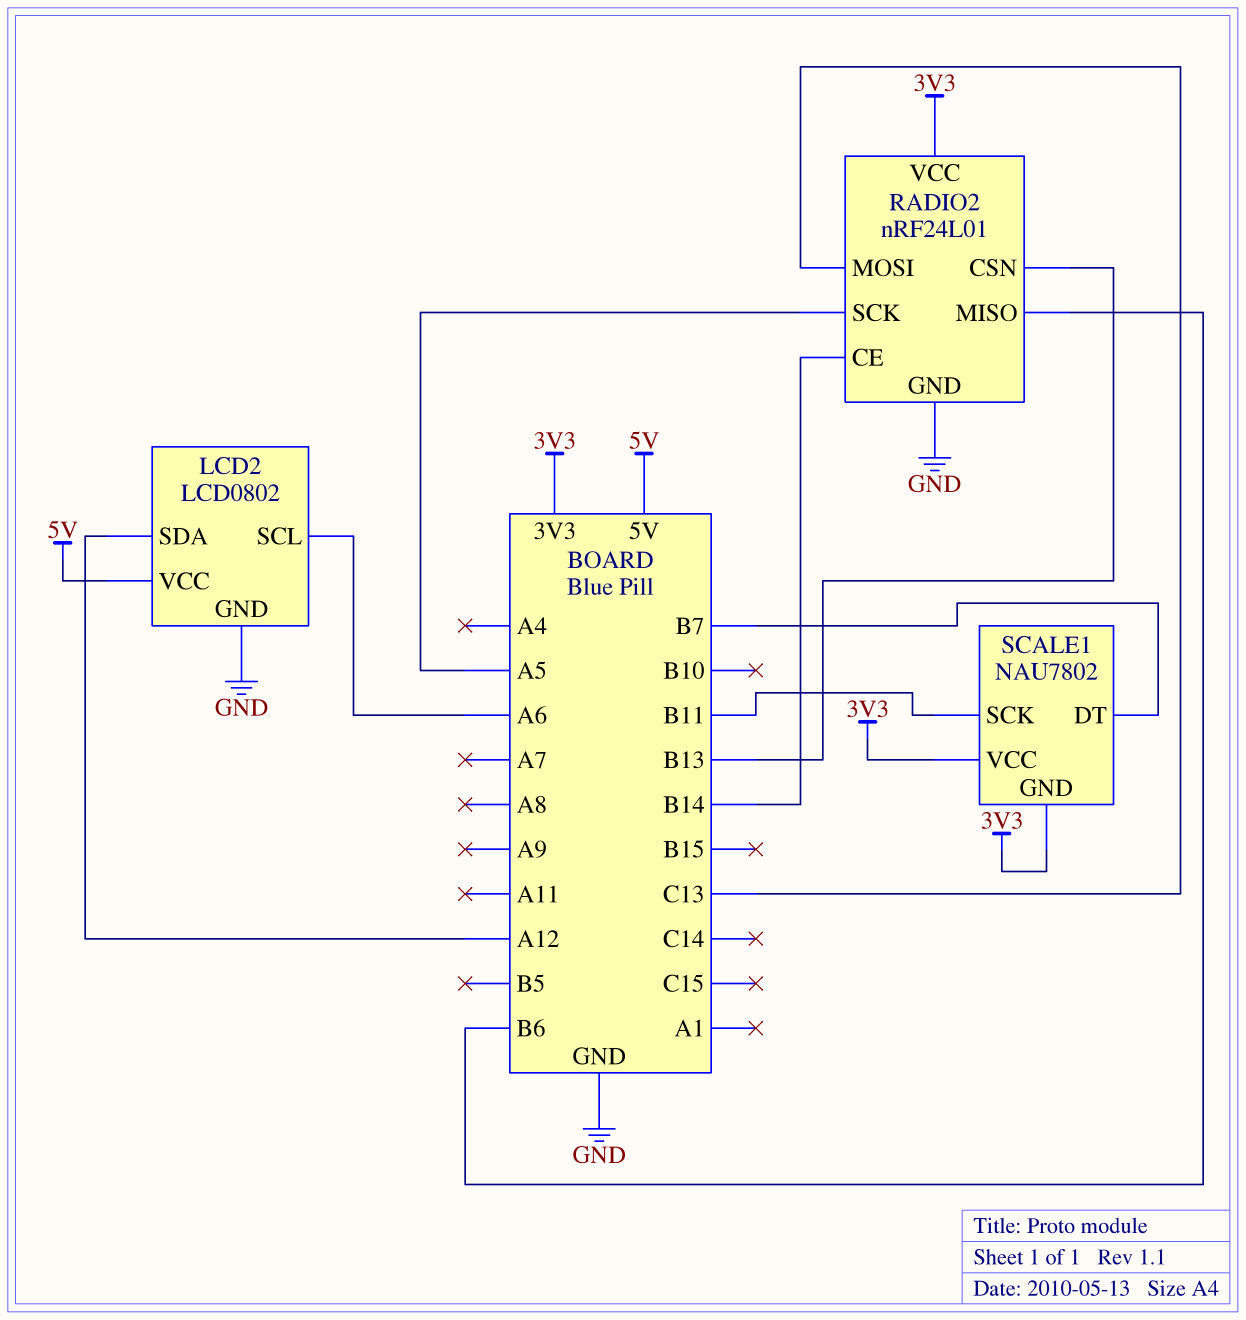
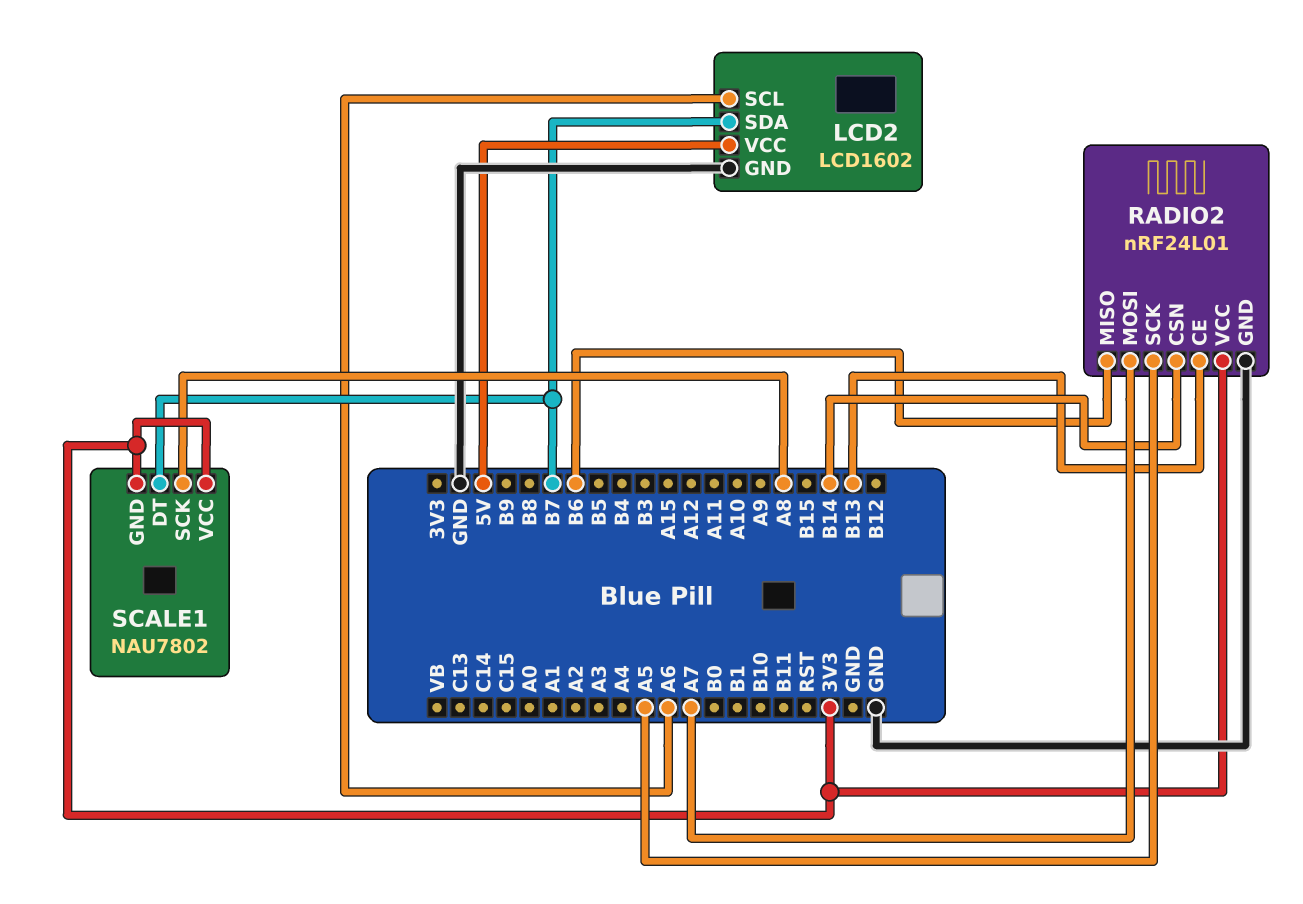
LCD2: LCD0802 -> LCD1602
LCD2 pin SDA: A12 -> B7
RADIO2 pin CE: B14 -> B13
RADIO2 pin CSN: B13 -> B14
RADIO2 pin MOSI: C13 -> A7
SCALE1 pin SCK: B11 -> A8

